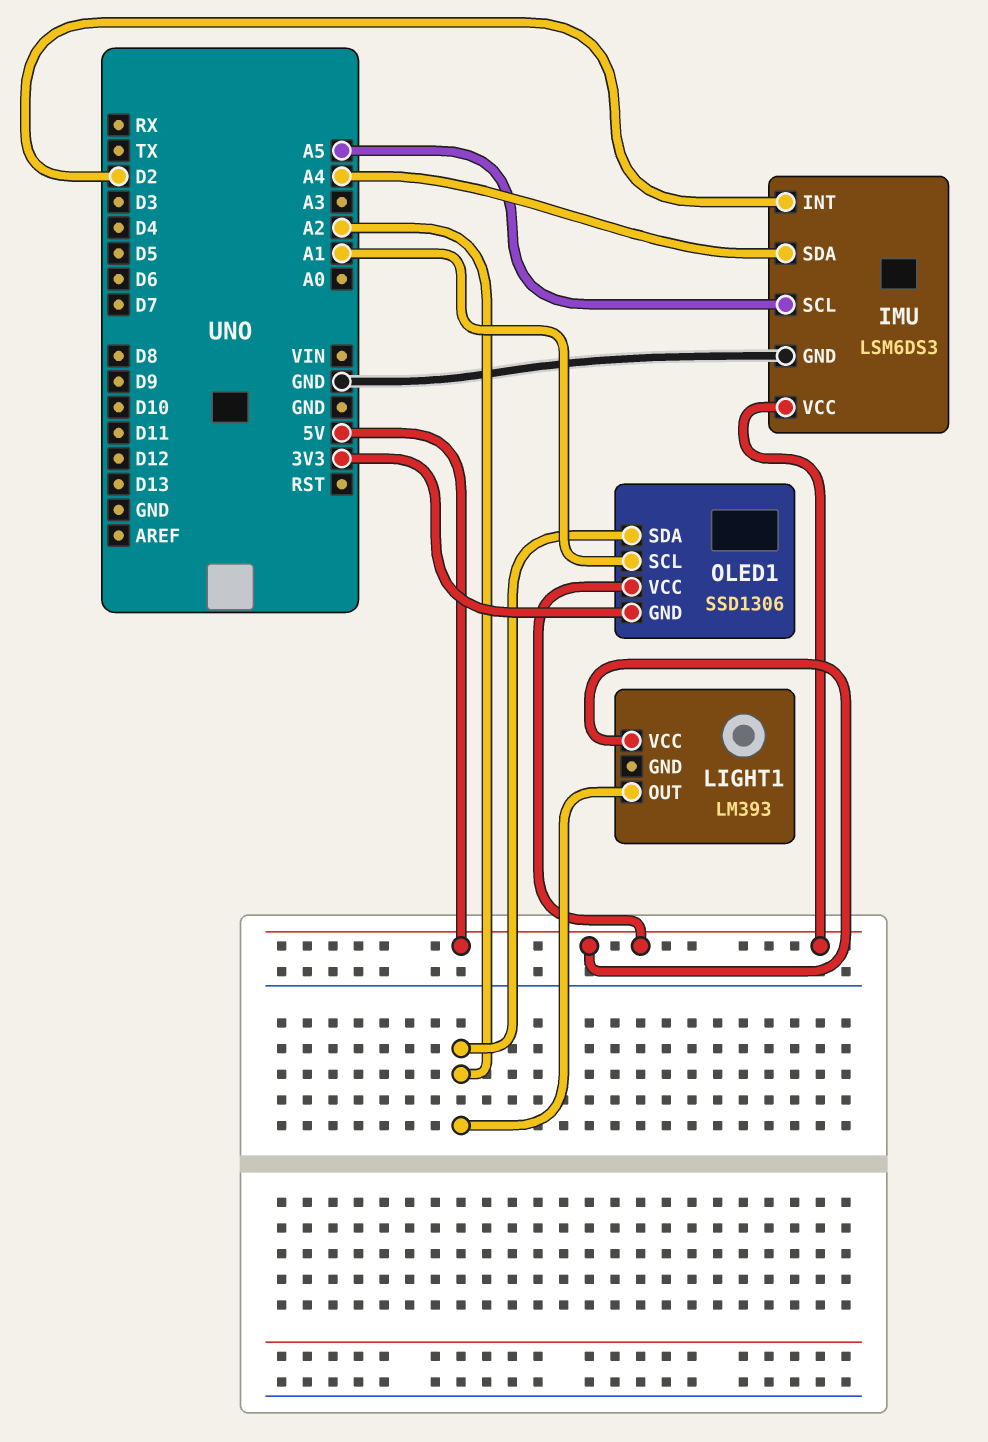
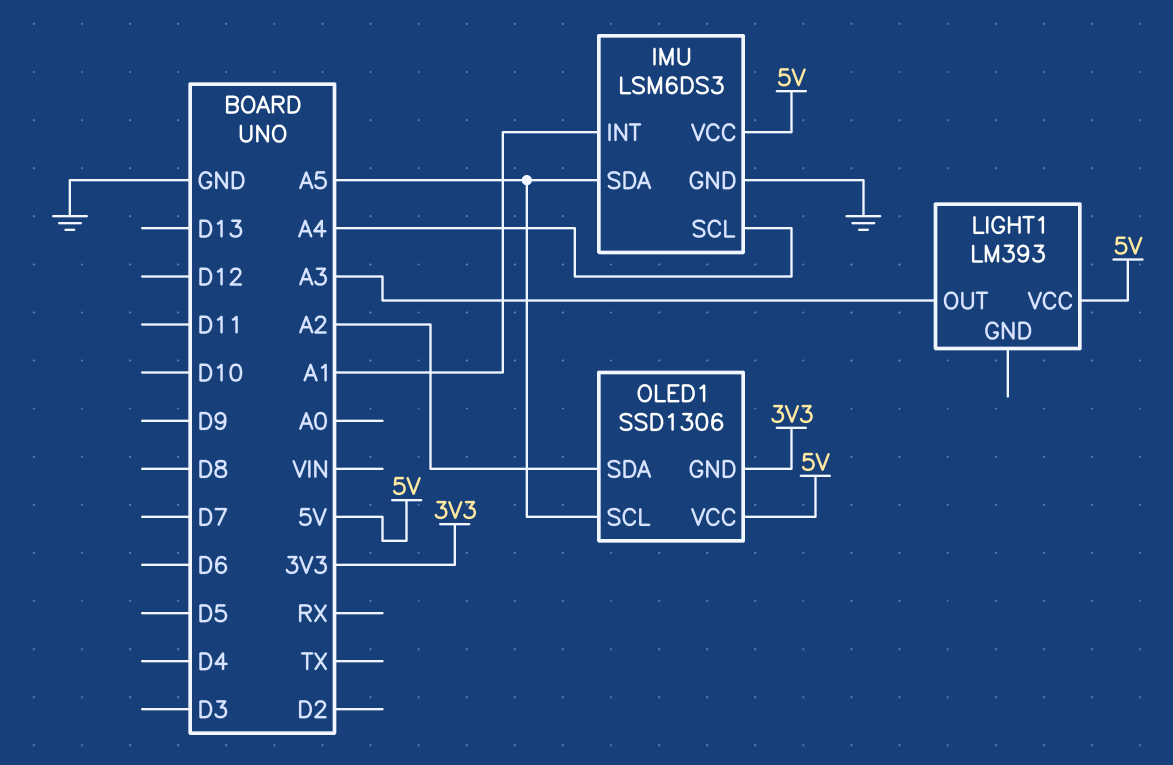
IMU pin INT: D2 -> A1
IMU pin SCL: A5 -> A4
IMU pin SDA: A4 -> A5
LIGHT1 pin OUT: A2 -> A3
OLED1 pin SCL: A1 -> A5

